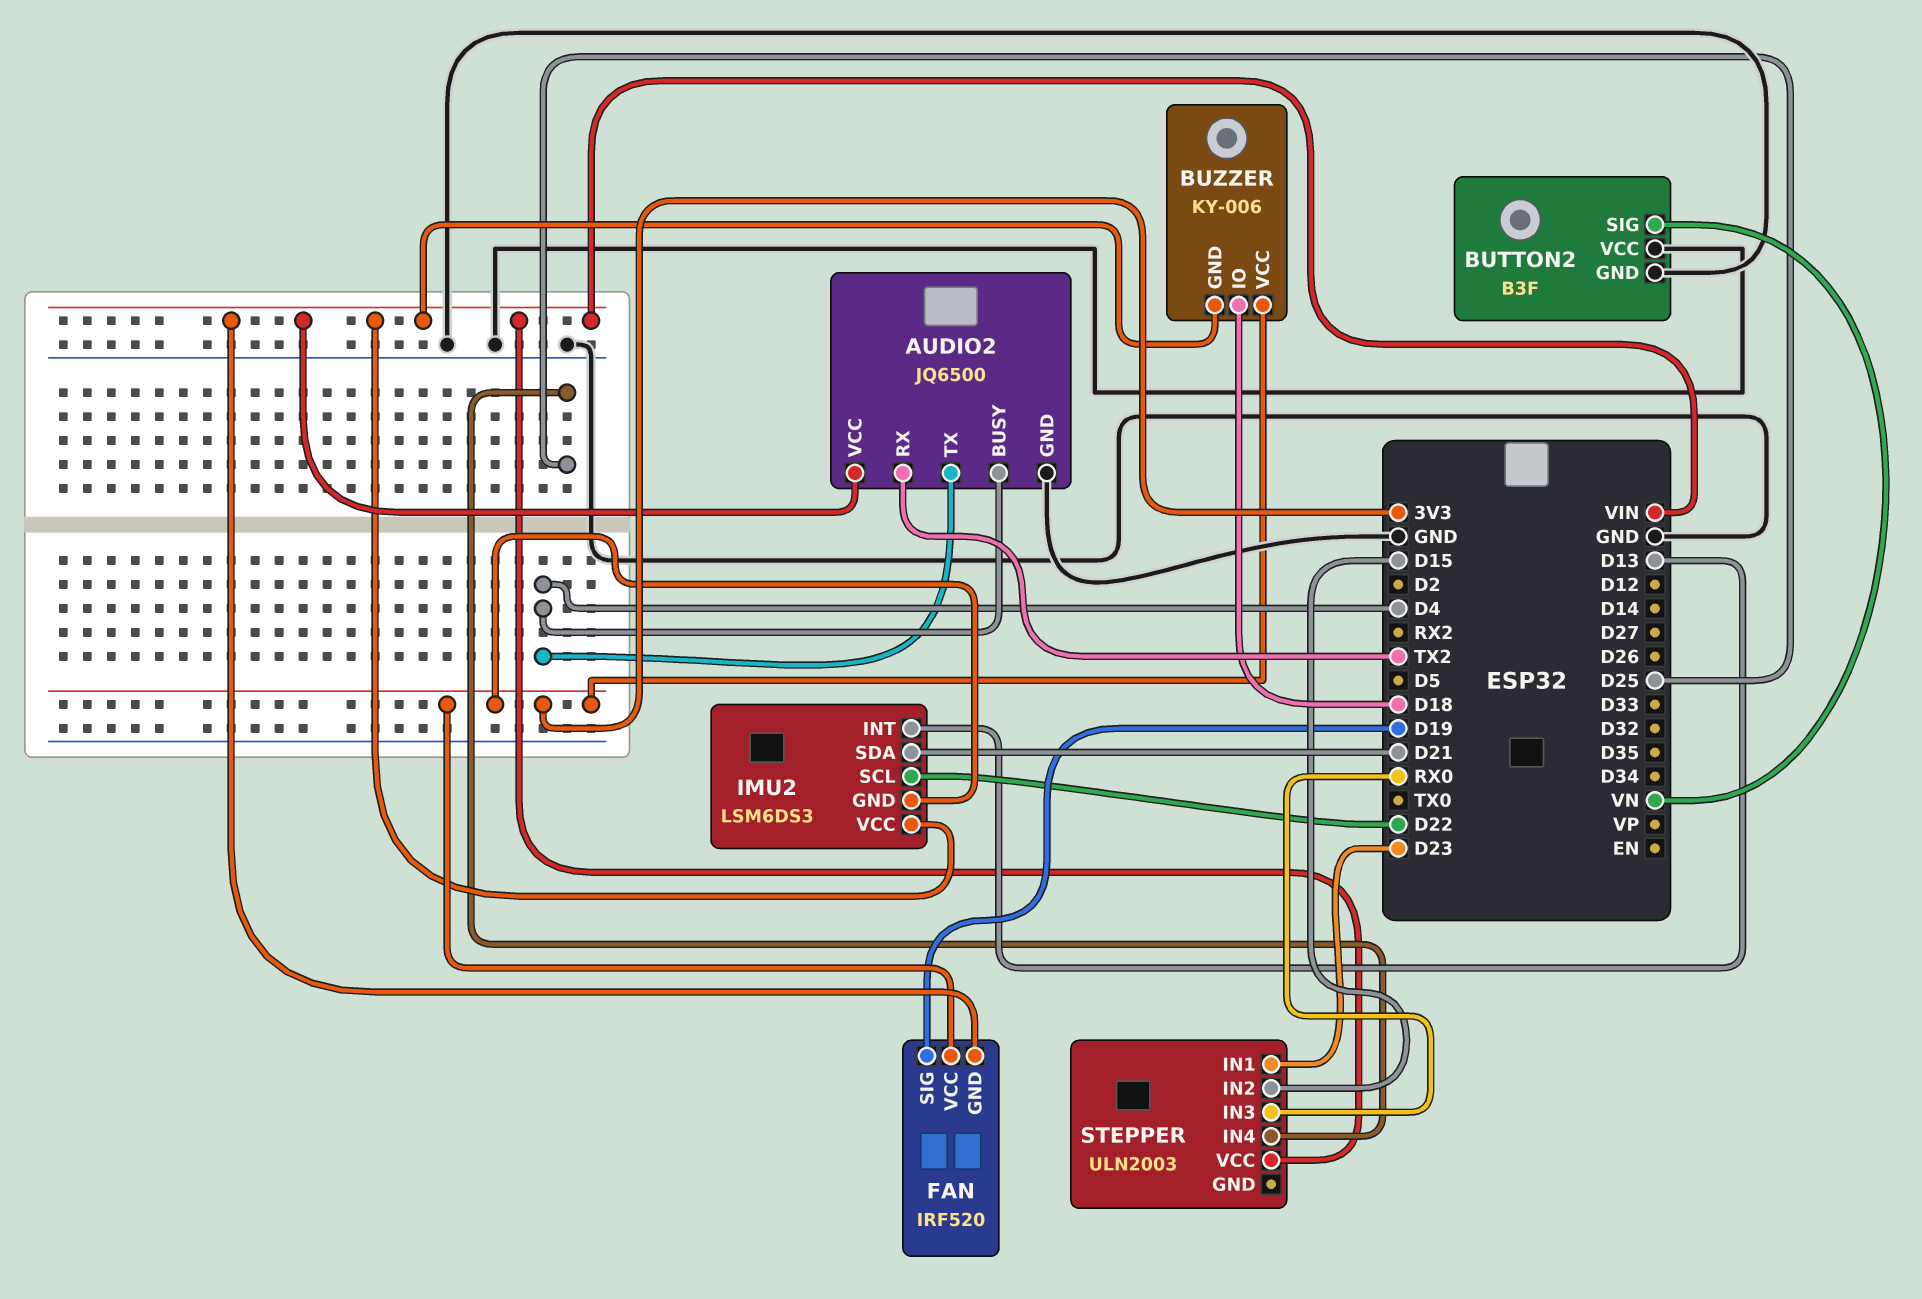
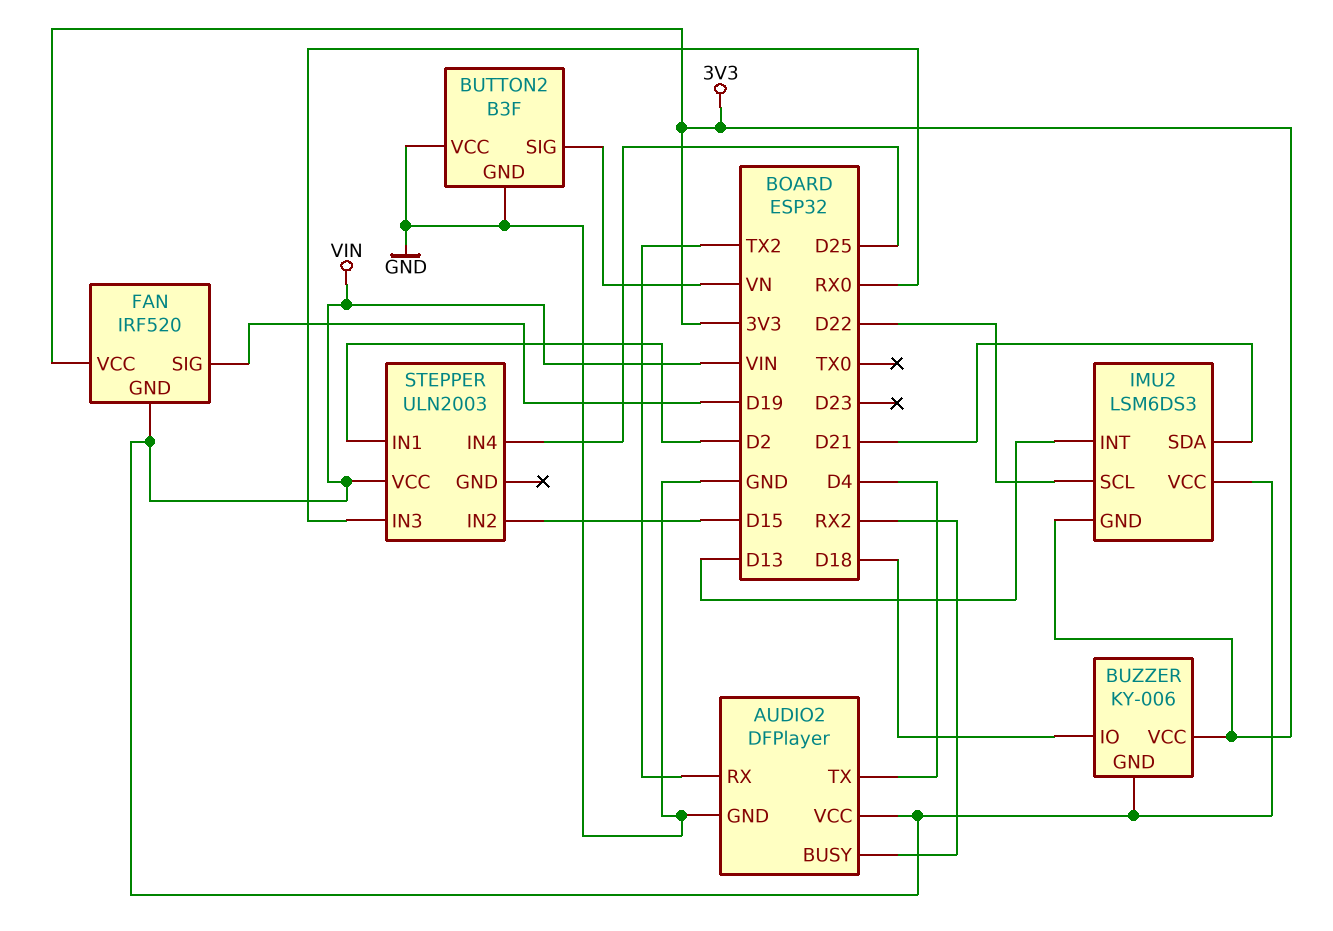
AUDIO2: JQ6500 -> DFPlayer
AUDIO2 pin BUSY: D4 -> RX2
STEPPER pin IN1: D23 -> D2

